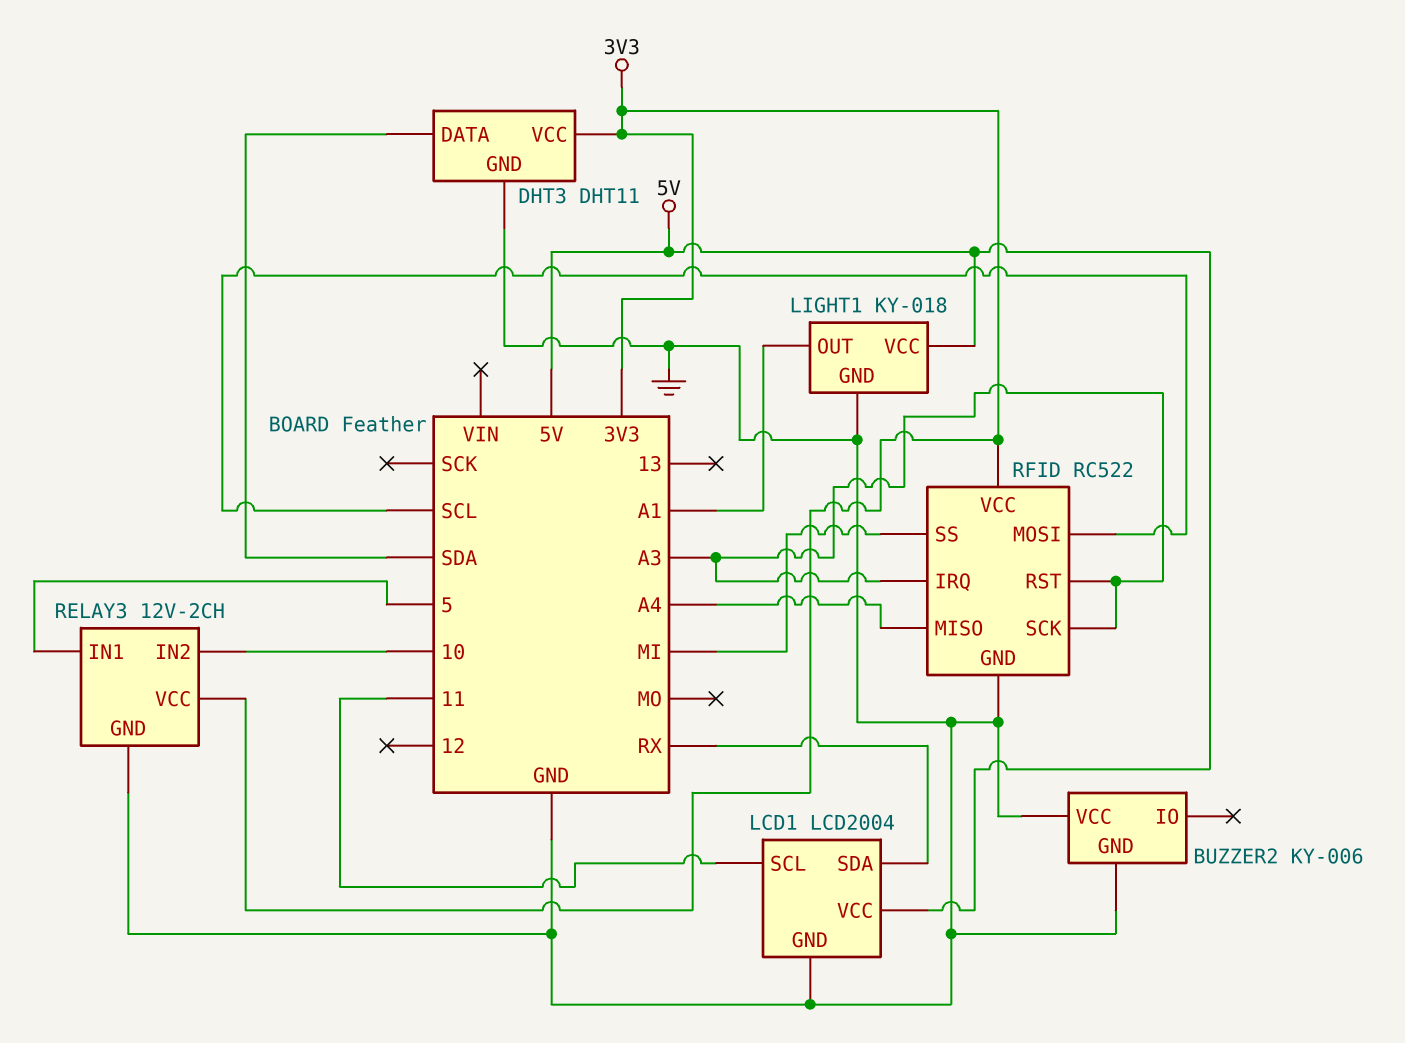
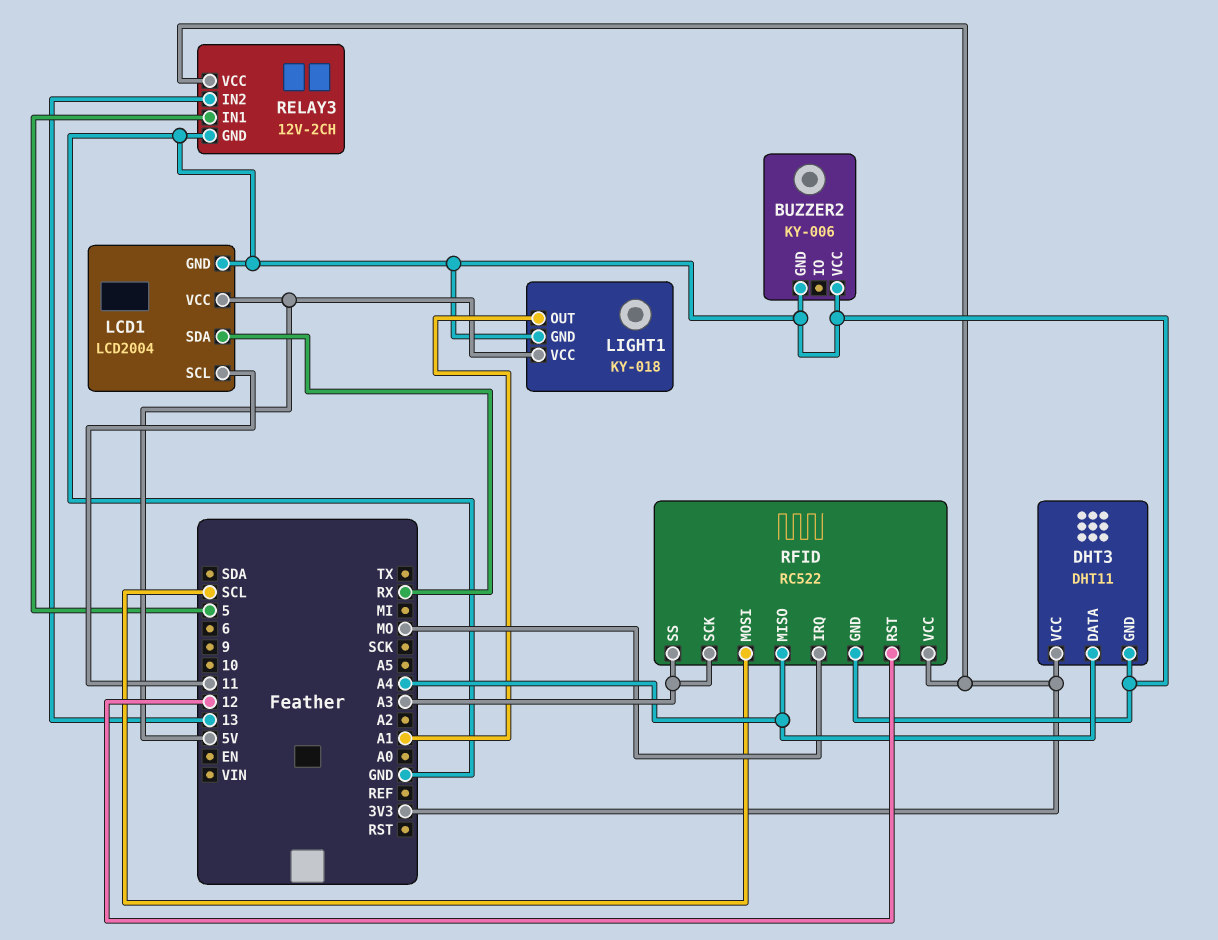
DHT3 pin DATA: SDA -> A4
RELAY3 pin IN2: 10 -> 13
RFID pin IRQ: A3 -> MO
RFID pin RST: A3 -> 12
RFID pin SS: MI -> A3

